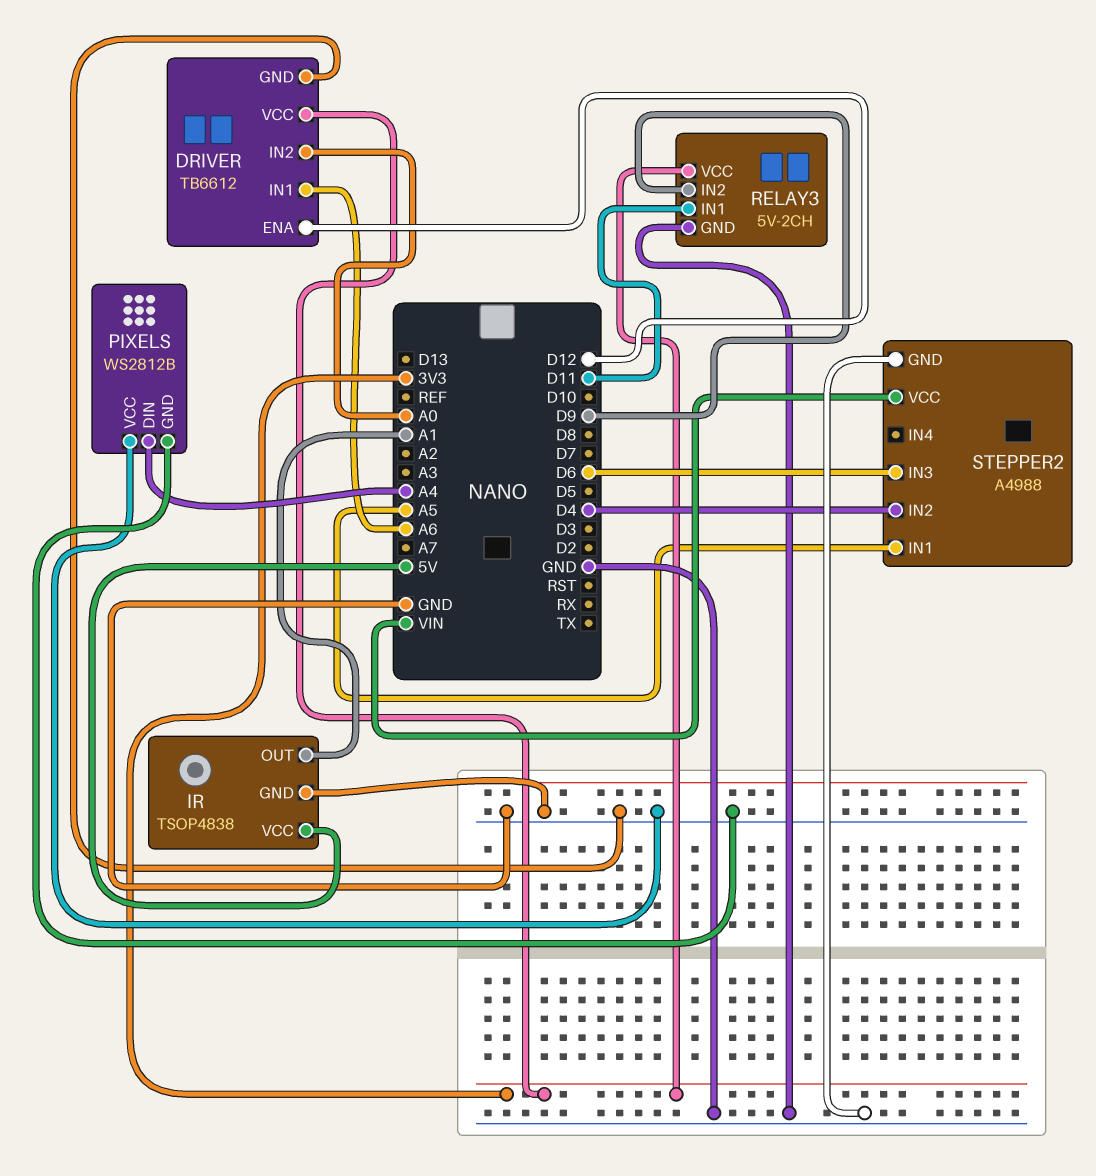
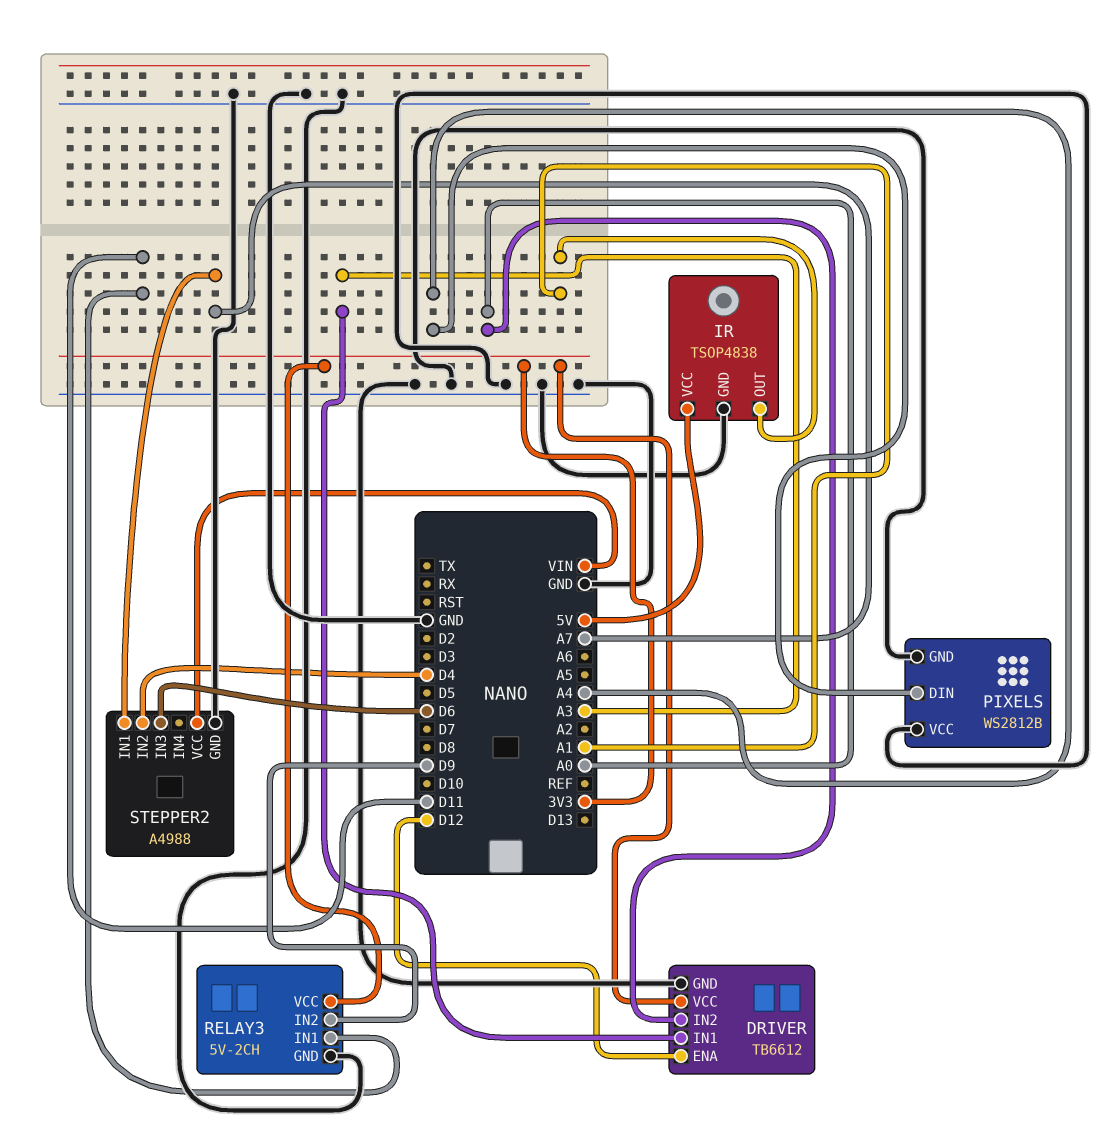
DRIVER pin IN1: A6 -> A3
STEPPER2 pin IN1: A5 -> A7

